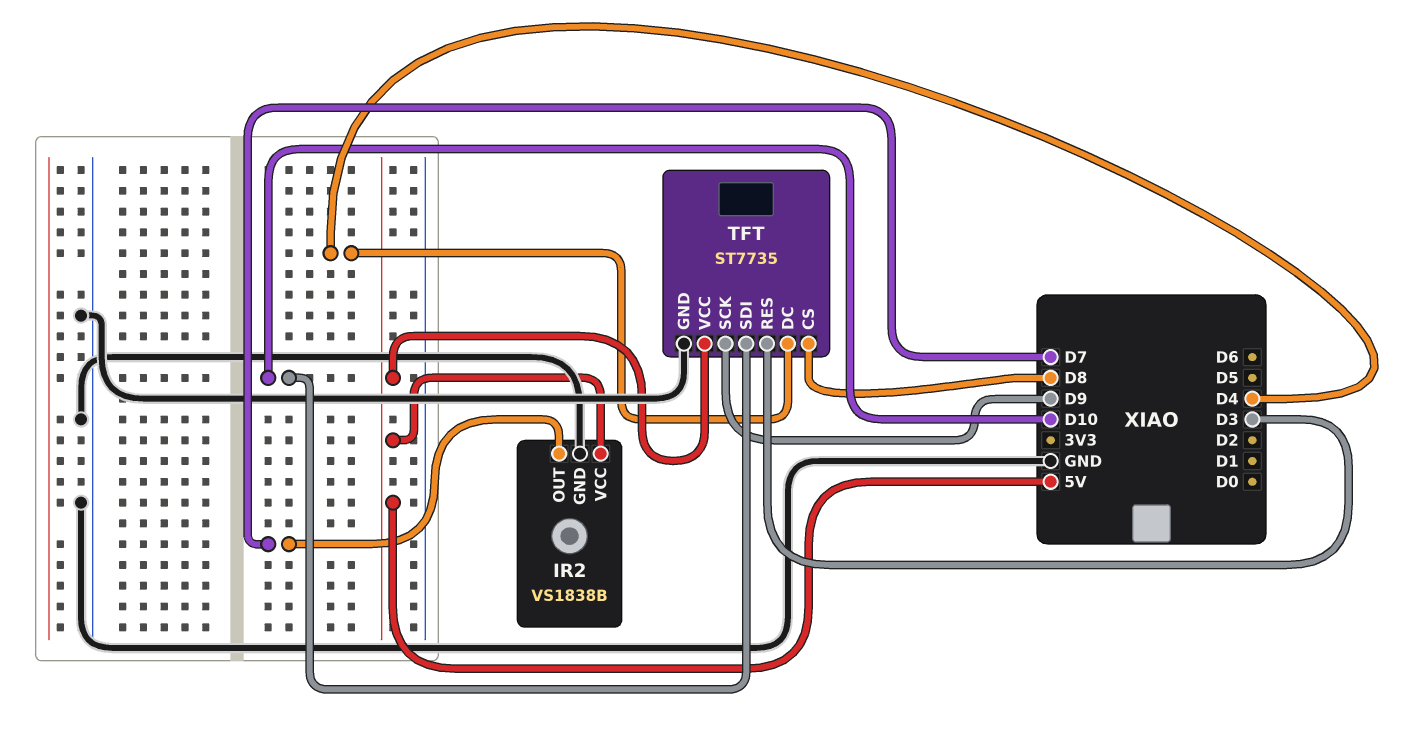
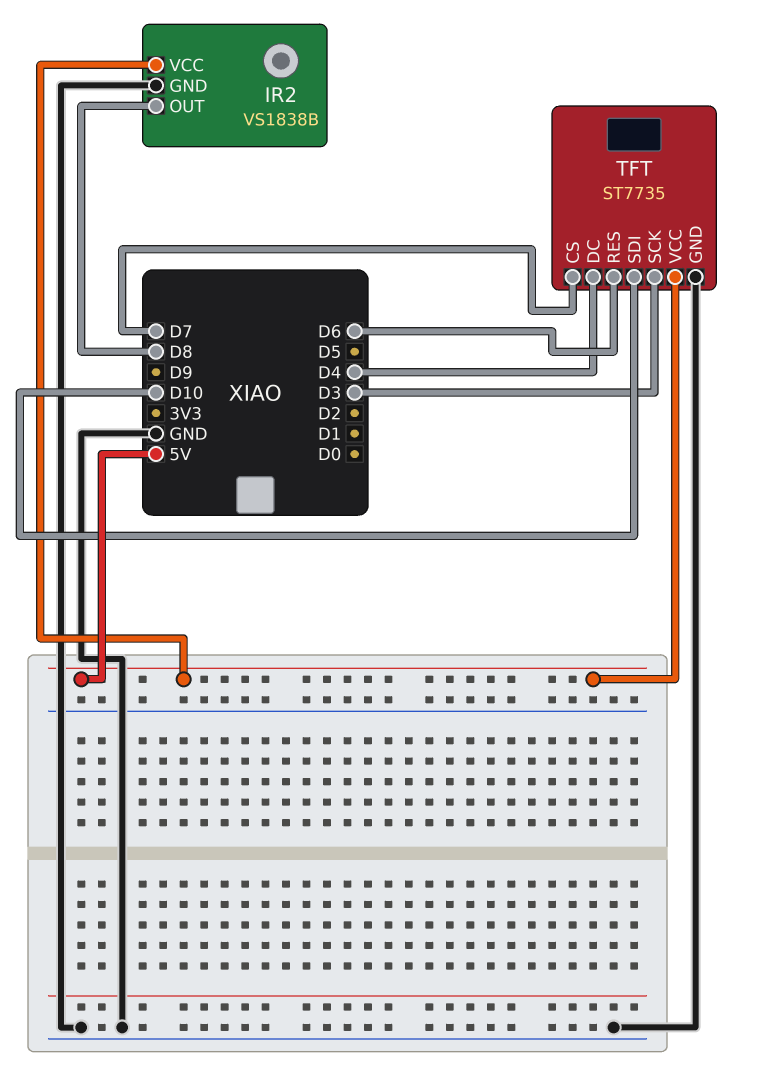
IR2 pin OUT: D7 -> D8
TFT pin CS: D8 -> D7
TFT pin RES: D3 -> D6
TFT pin SCK: D9 -> D3

